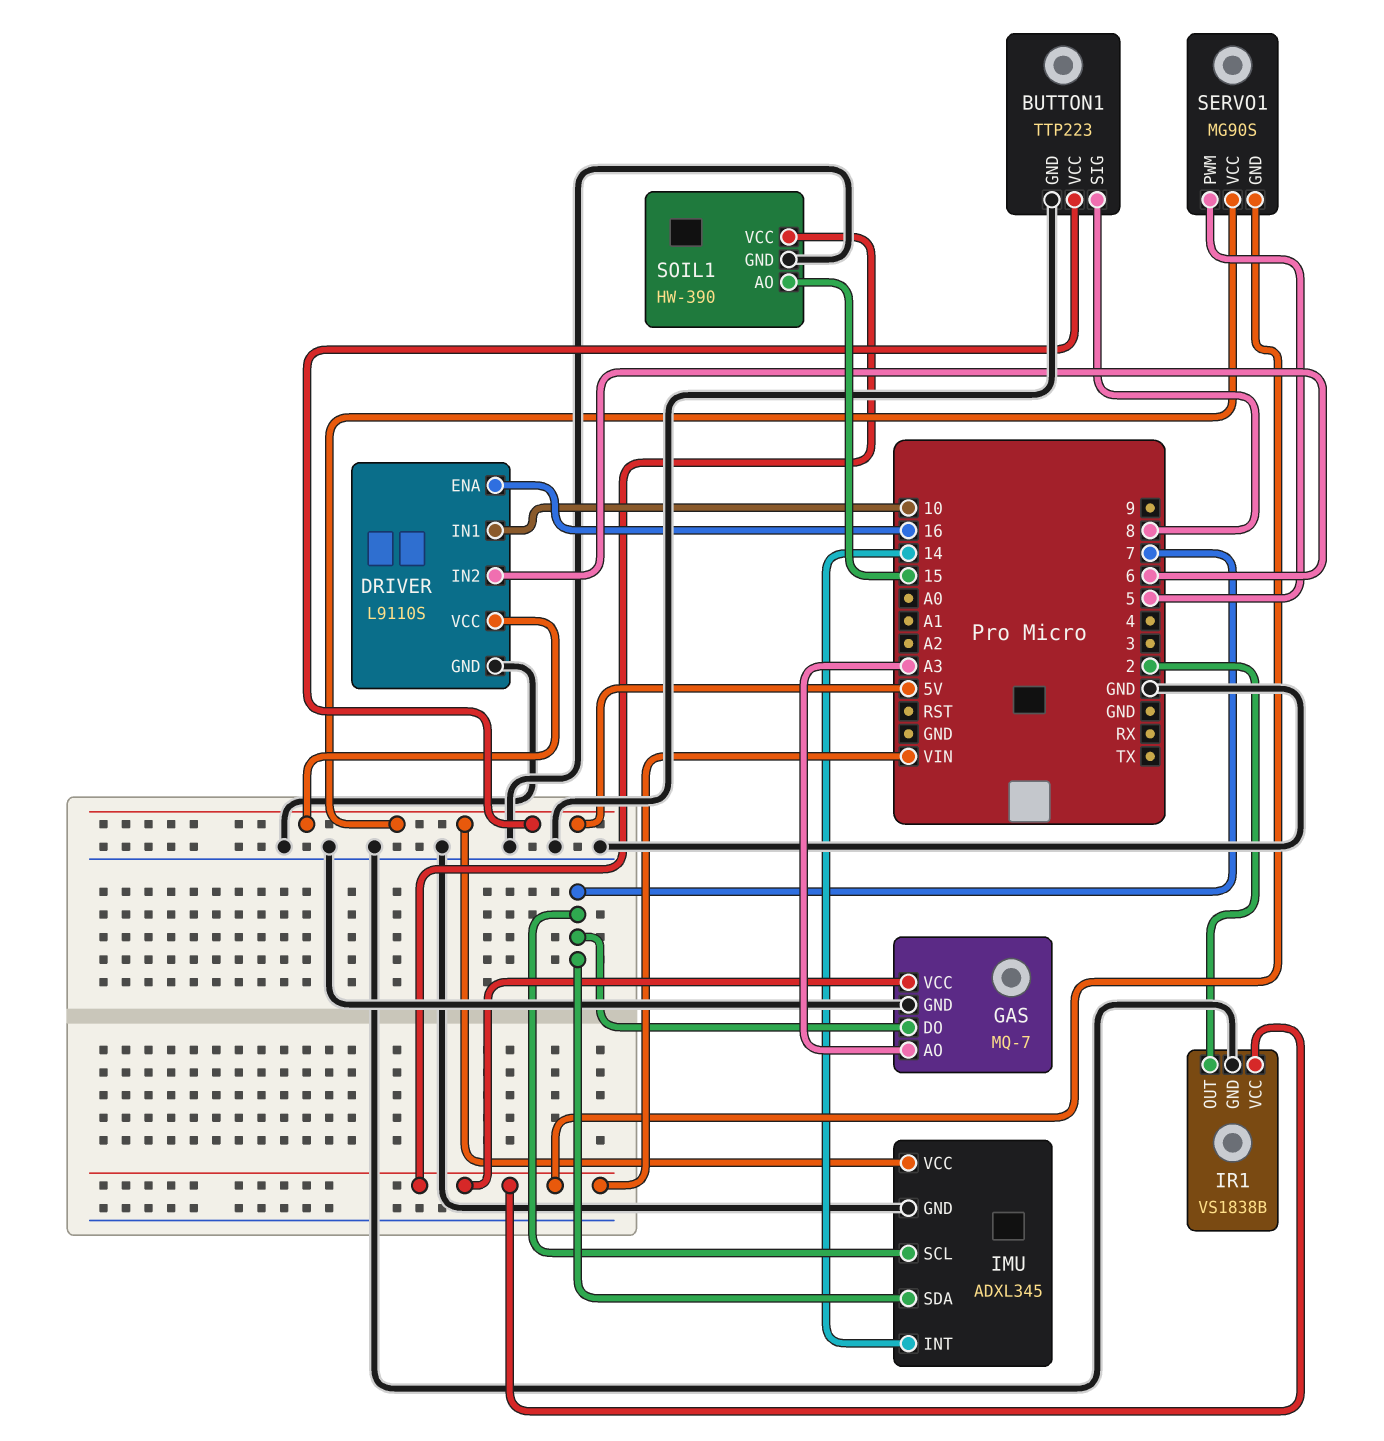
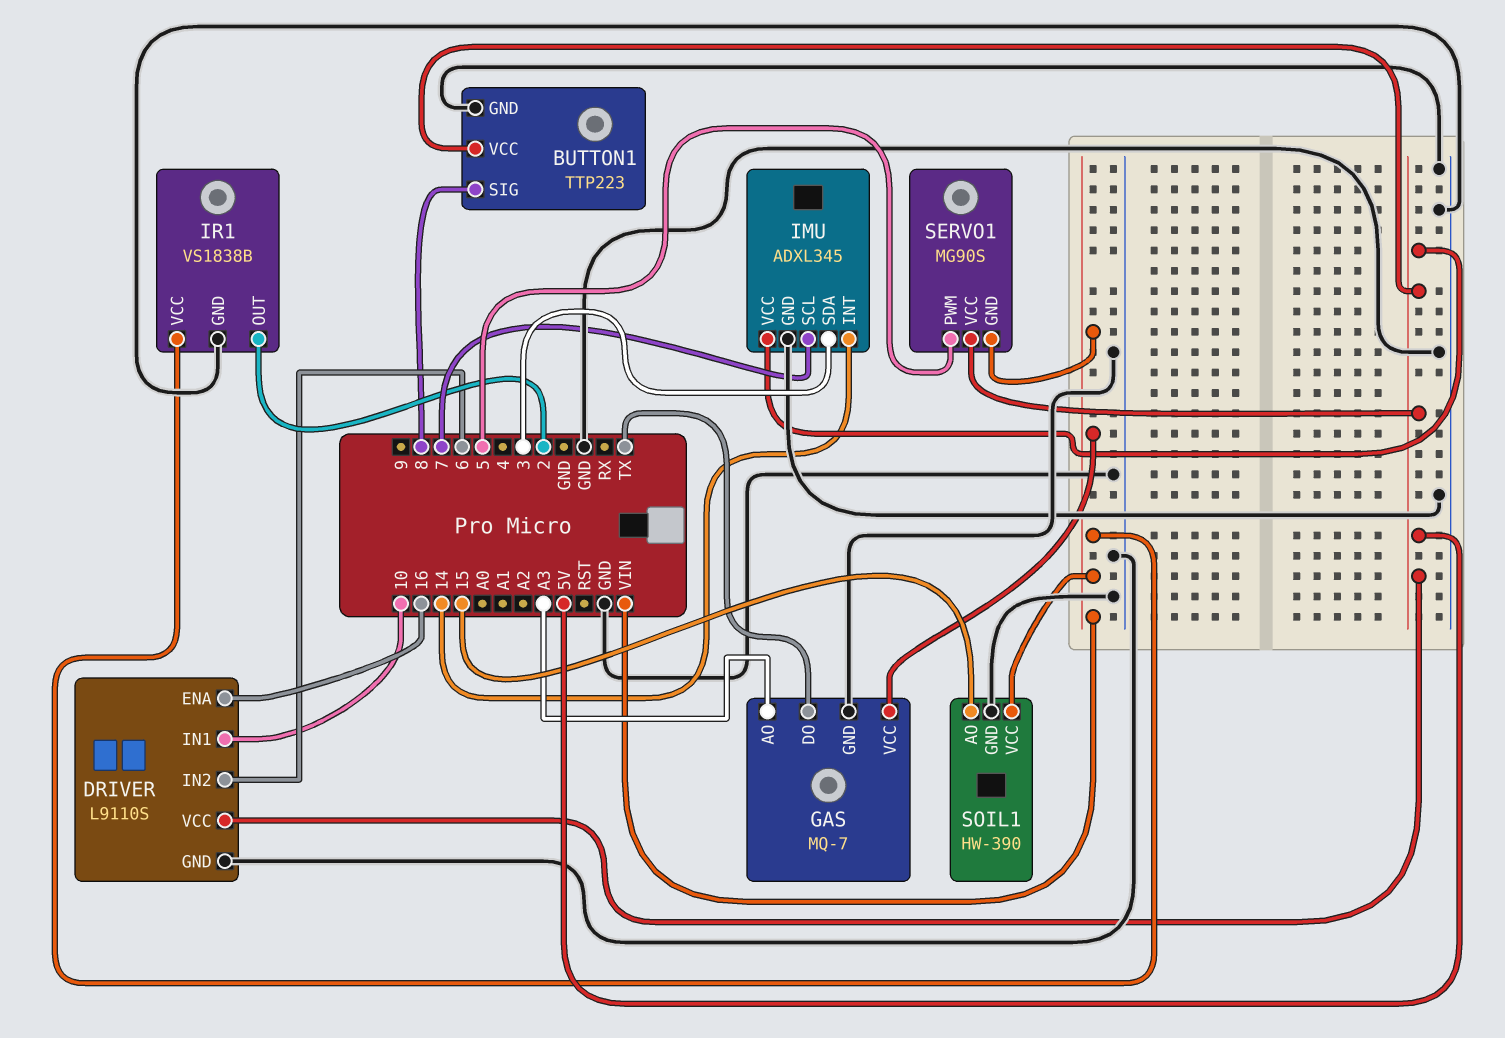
GAS pin DO: 7 -> TX
IMU pin SDA: 7 -> 3

